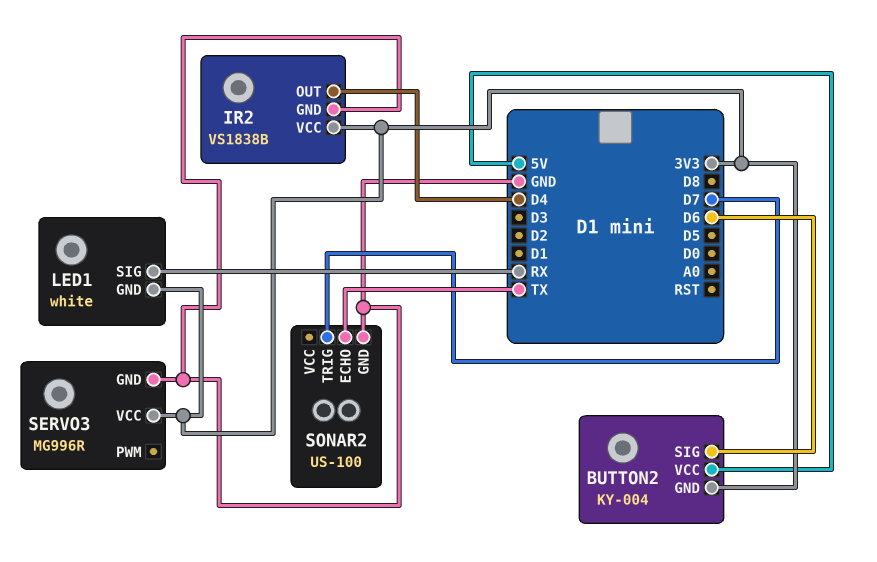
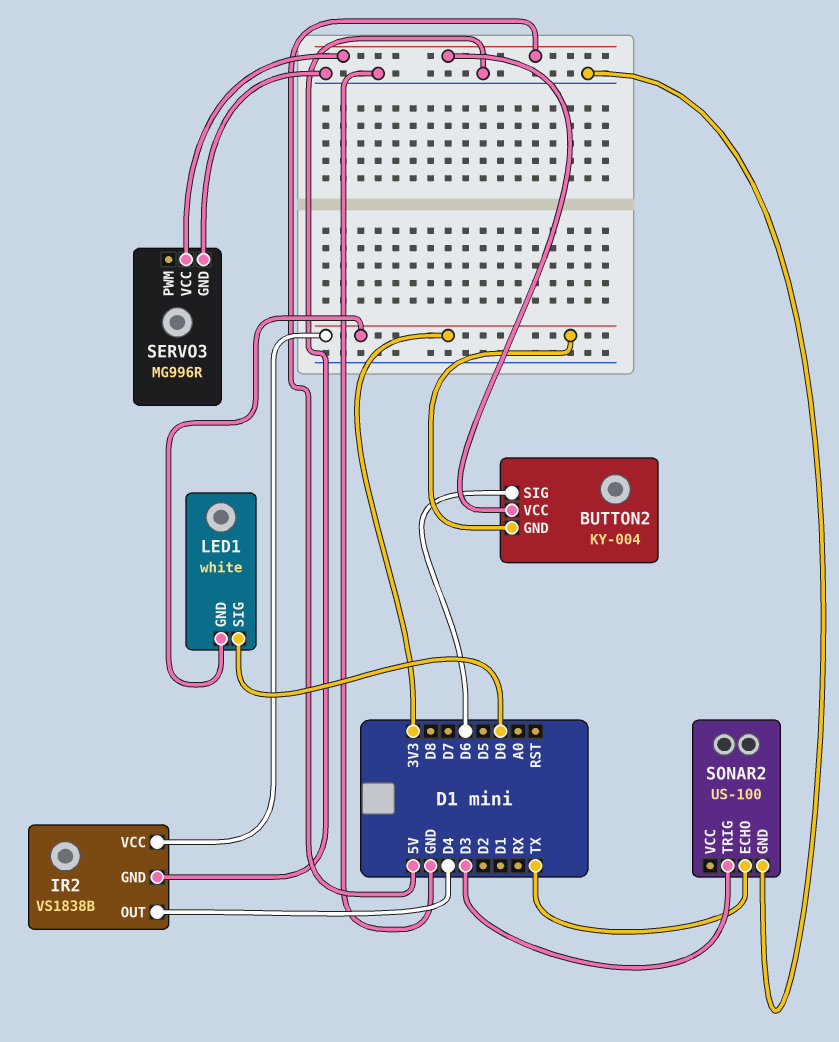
LED1 pin SIG: RX -> D0
SERVO3 pin VCC: 3V3 -> 5V
SONAR2 pin TRIG: D7 -> D3

